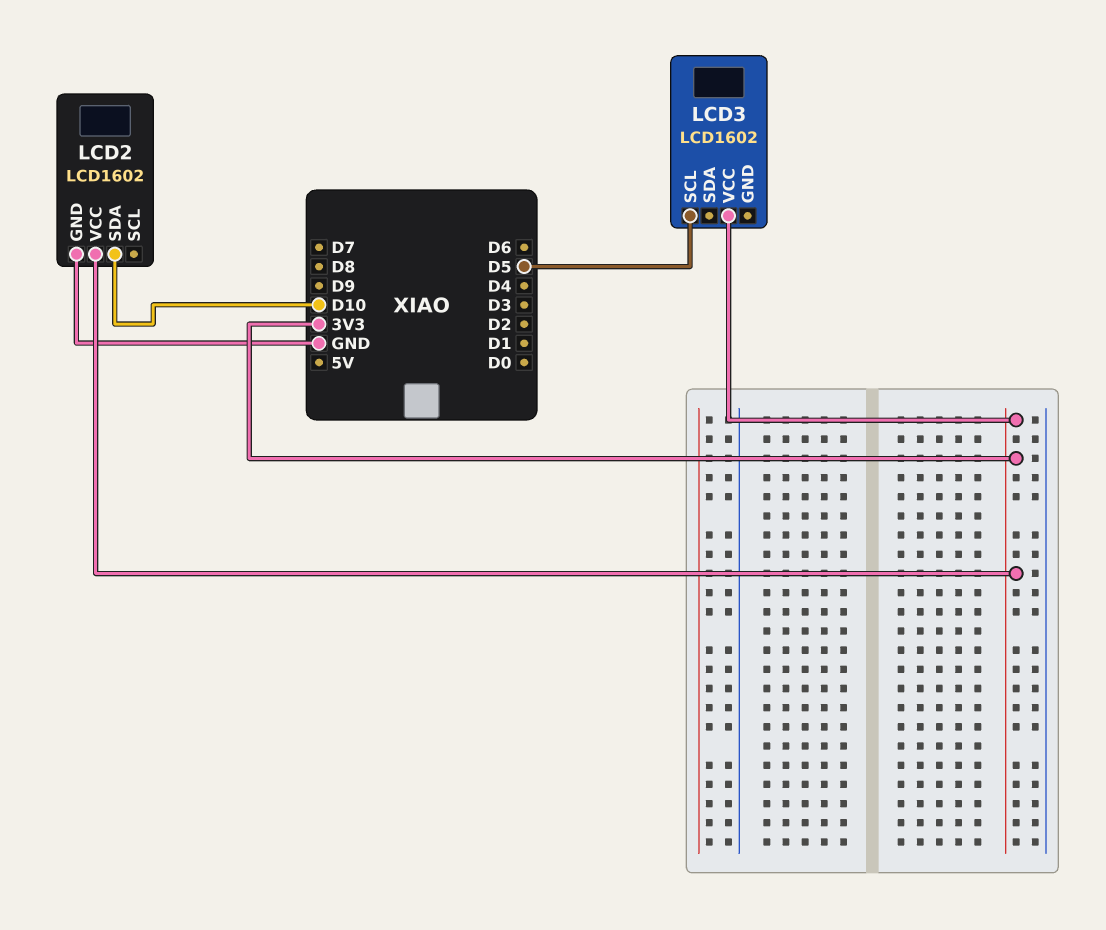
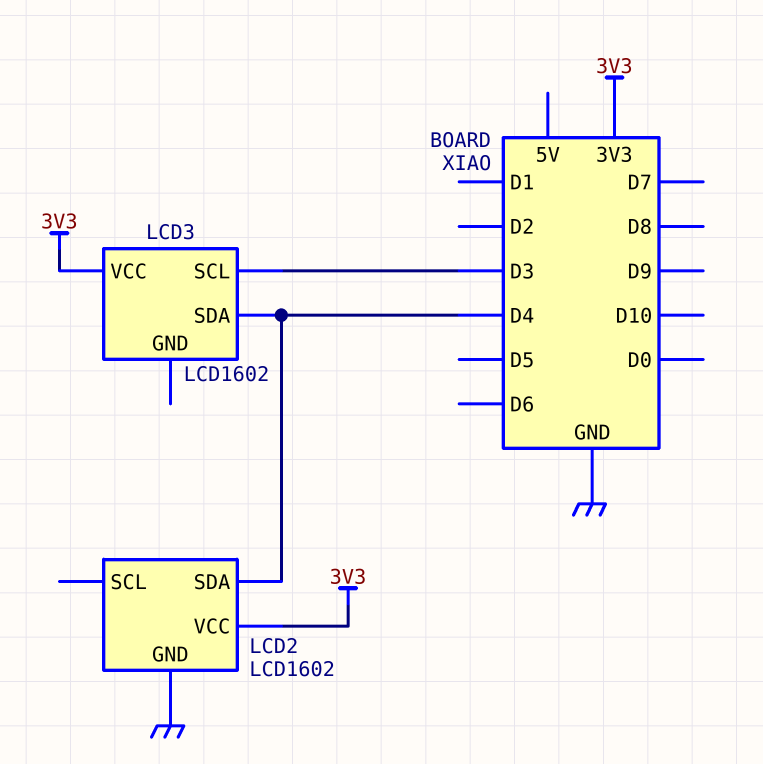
LCD2 pin SDA: D10 -> D4
LCD3 pin SCL: D5 -> D3
LCD3 pin SDA: none -> D4

